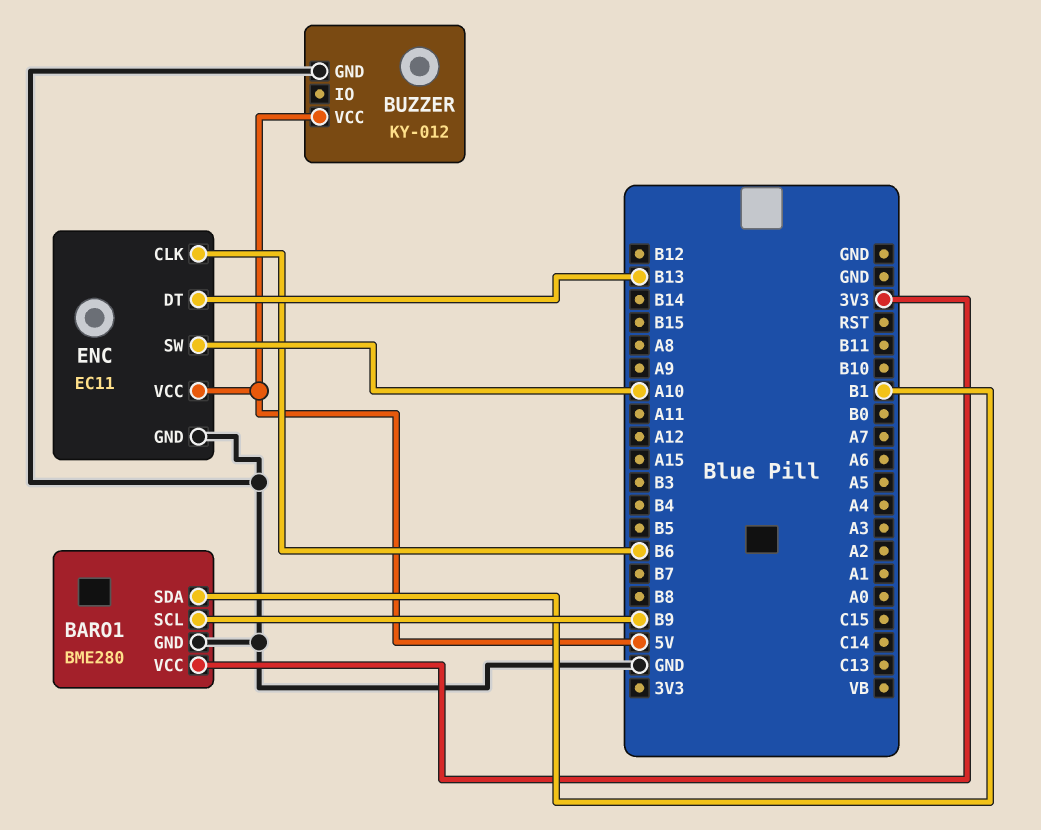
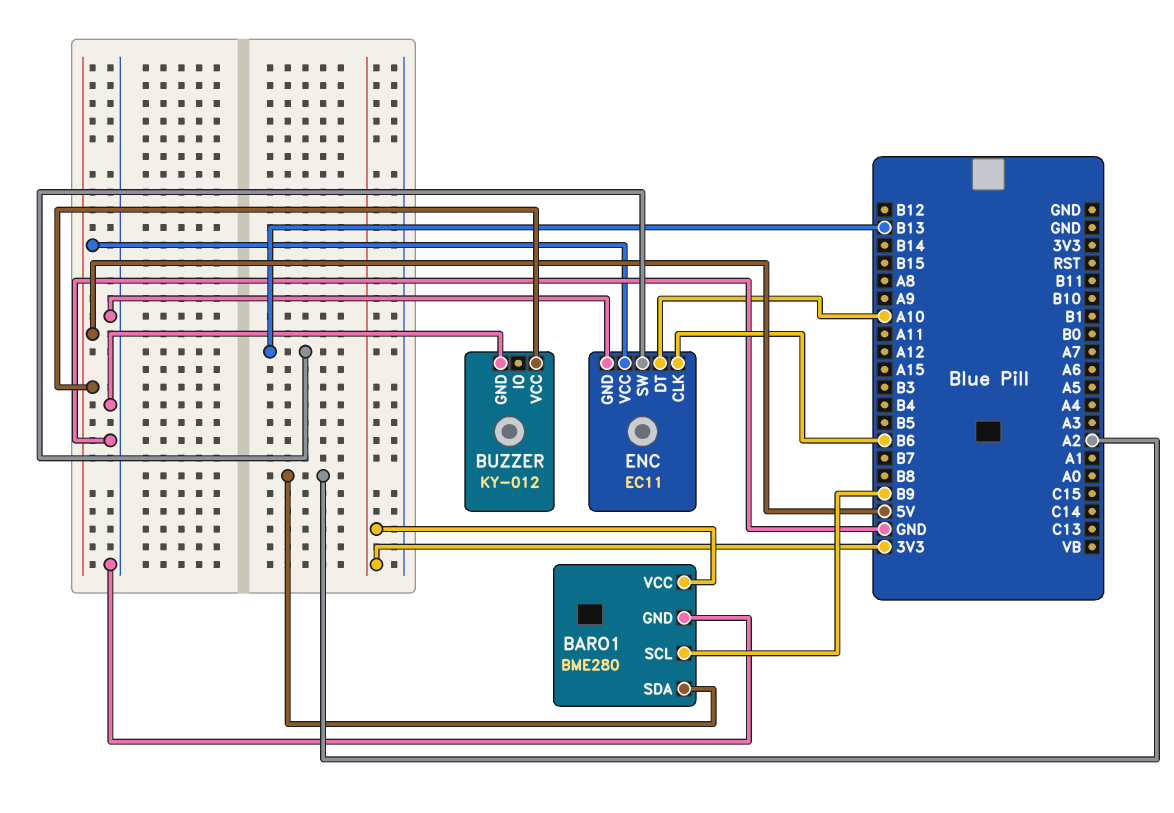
BARO1 pin SDA: B1 -> A2
ENC pin DT: B13 -> A10
ENC pin SW: A10 -> B13

